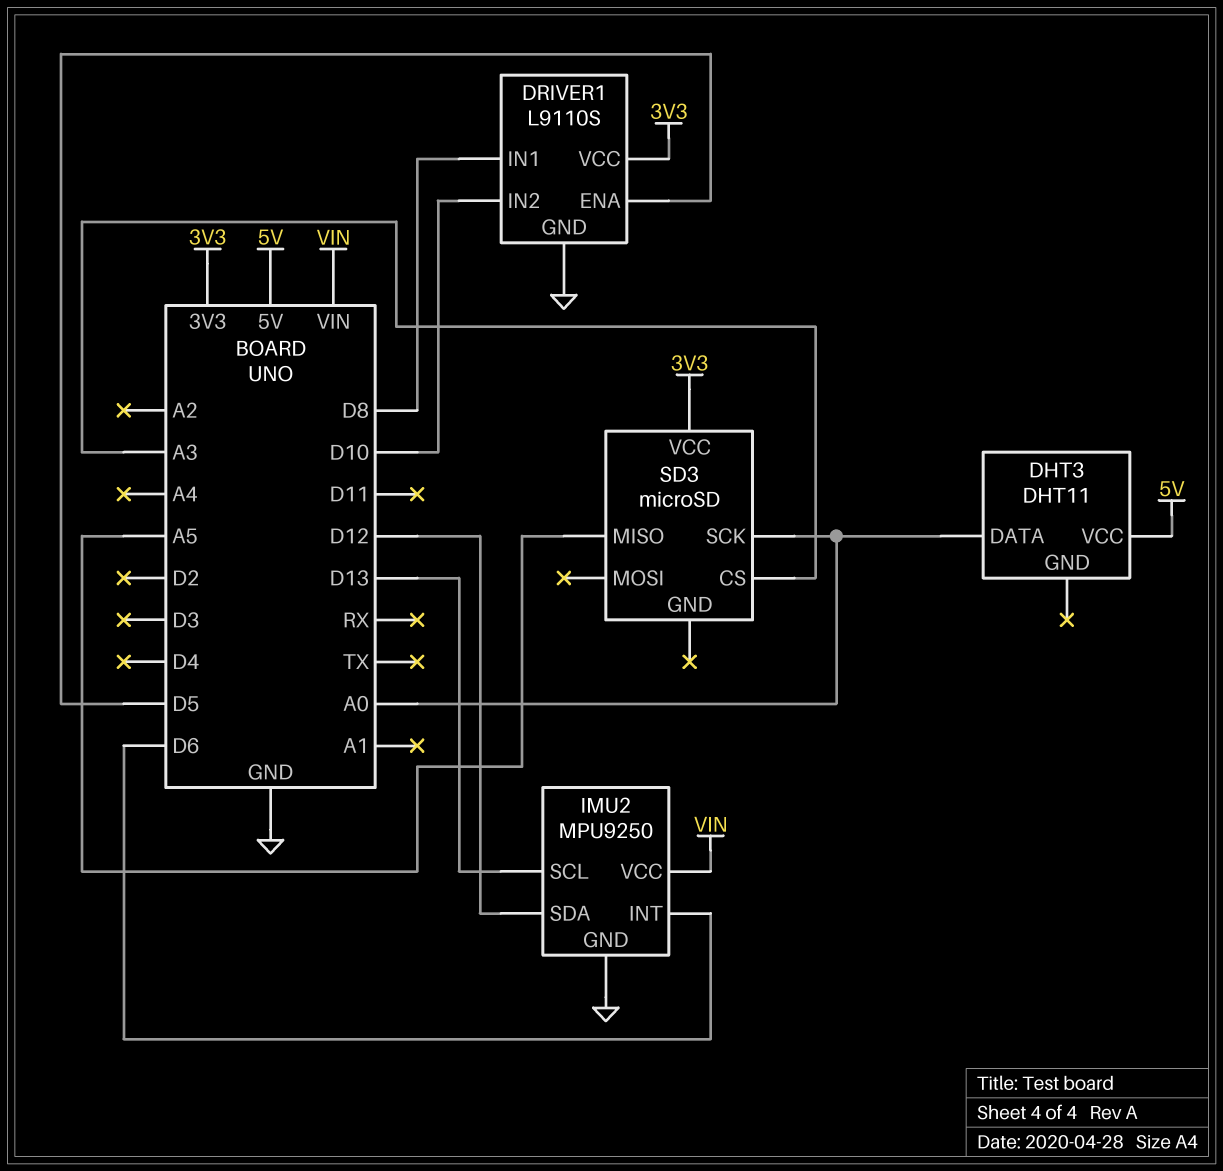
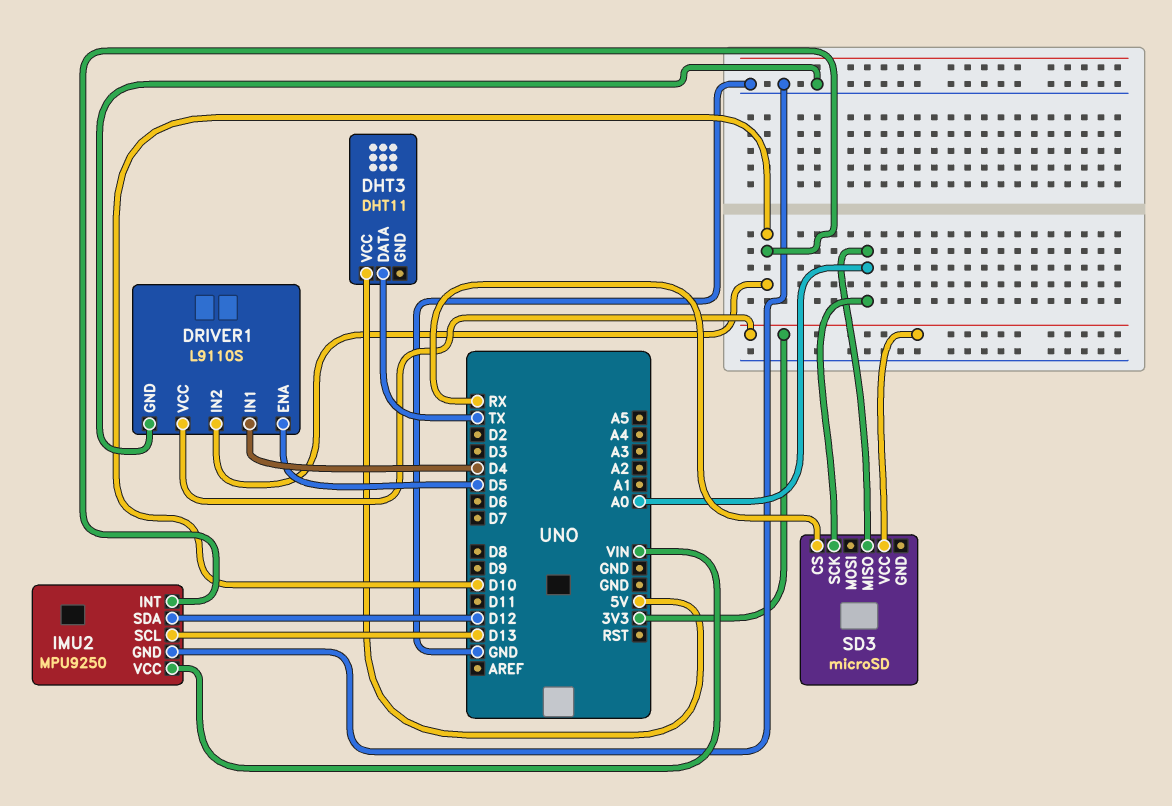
DHT3 pin DATA: A0 -> TX
DRIVER1 pin IN1: D8 -> D4
IMU2 pin INT: D6 -> D10
SD3 pin CS: A3 -> RX
SD3 pin MISO: A5 -> A0

